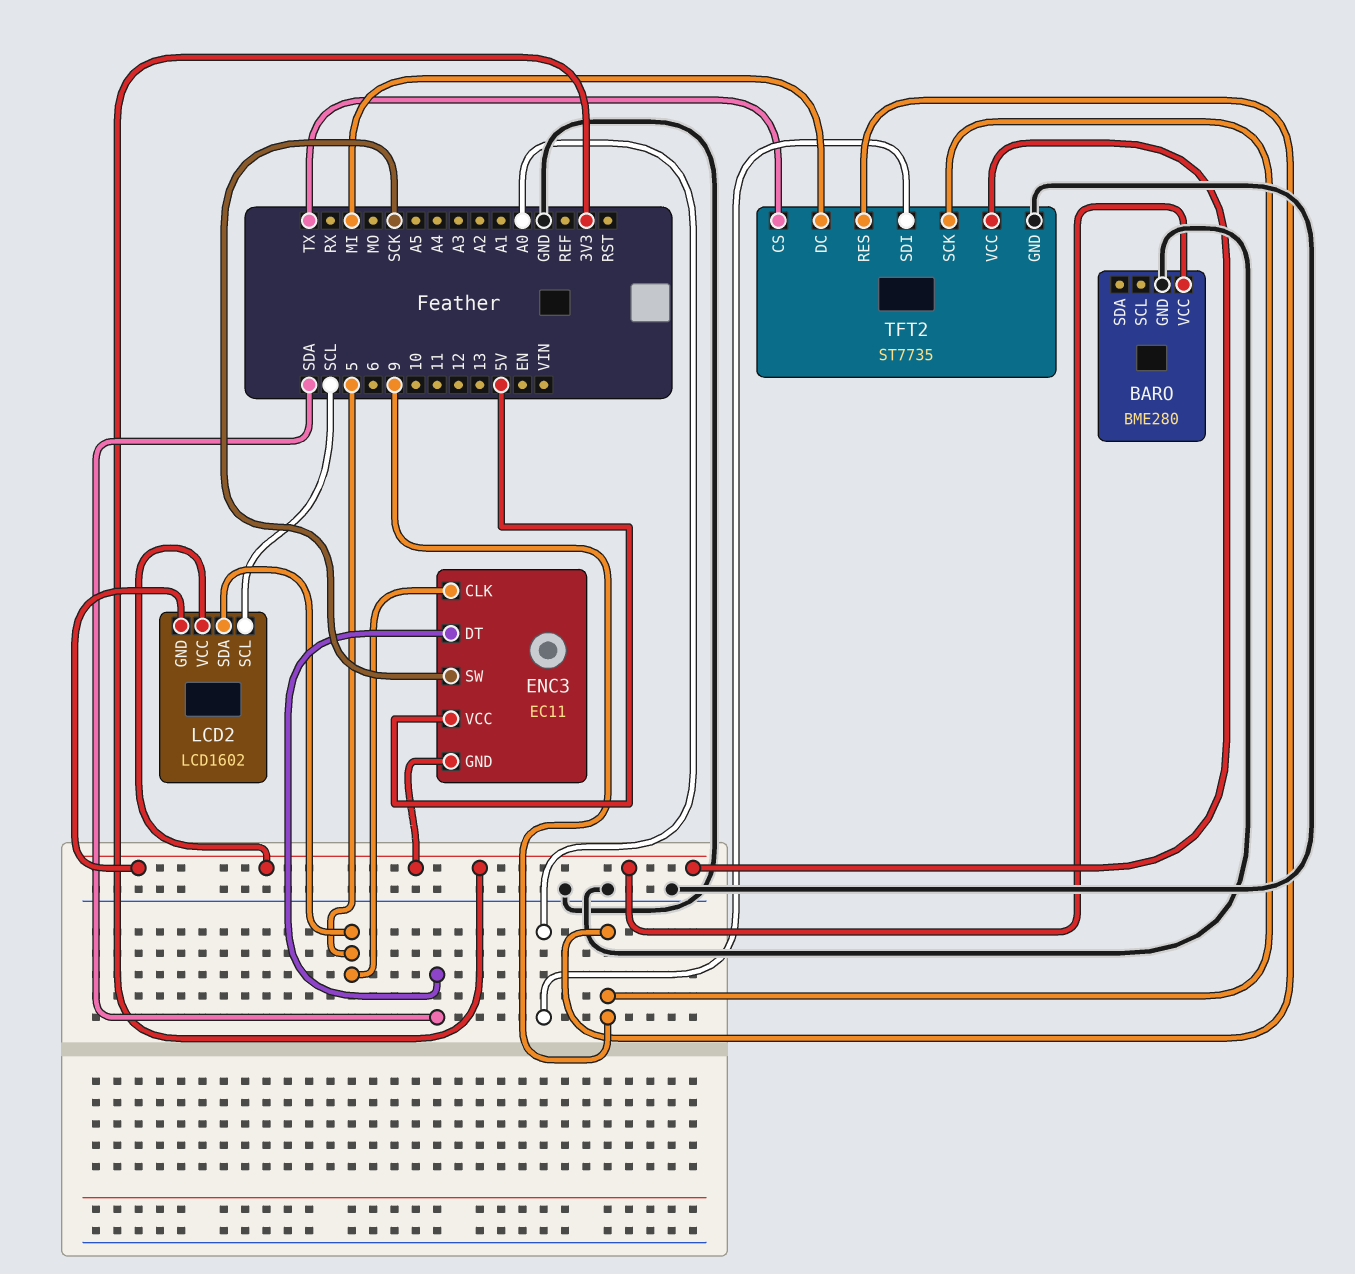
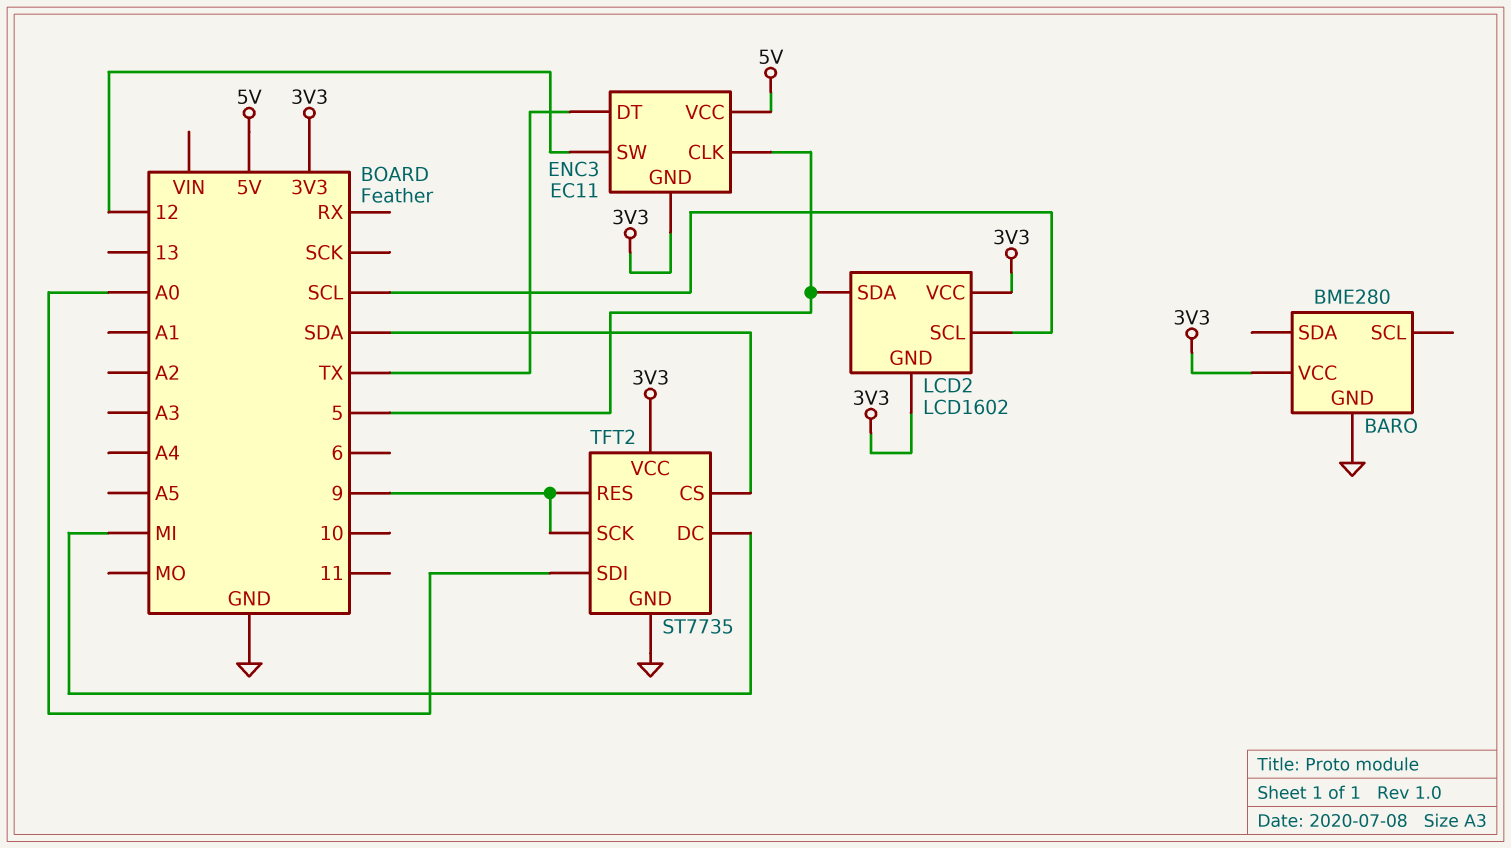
ENC3 pin DT: SDA -> TX
ENC3 pin SW: SCK -> 12
TFT2 pin CS: TX -> SDA

